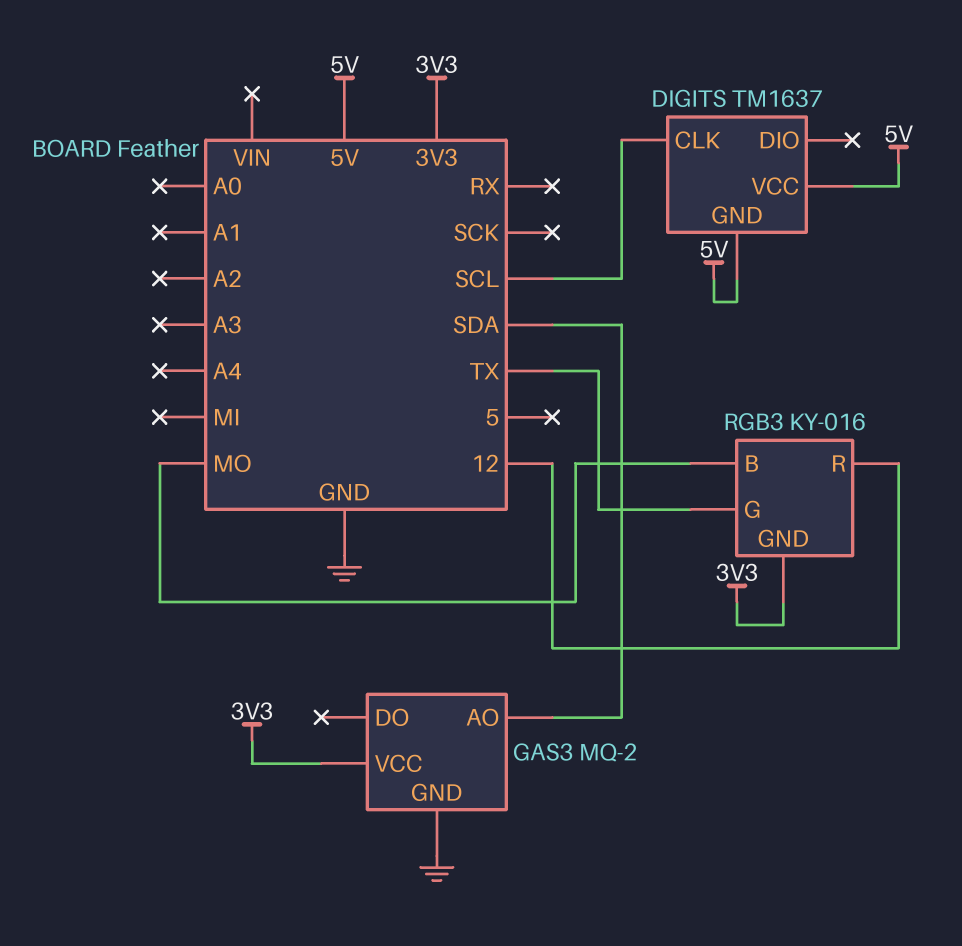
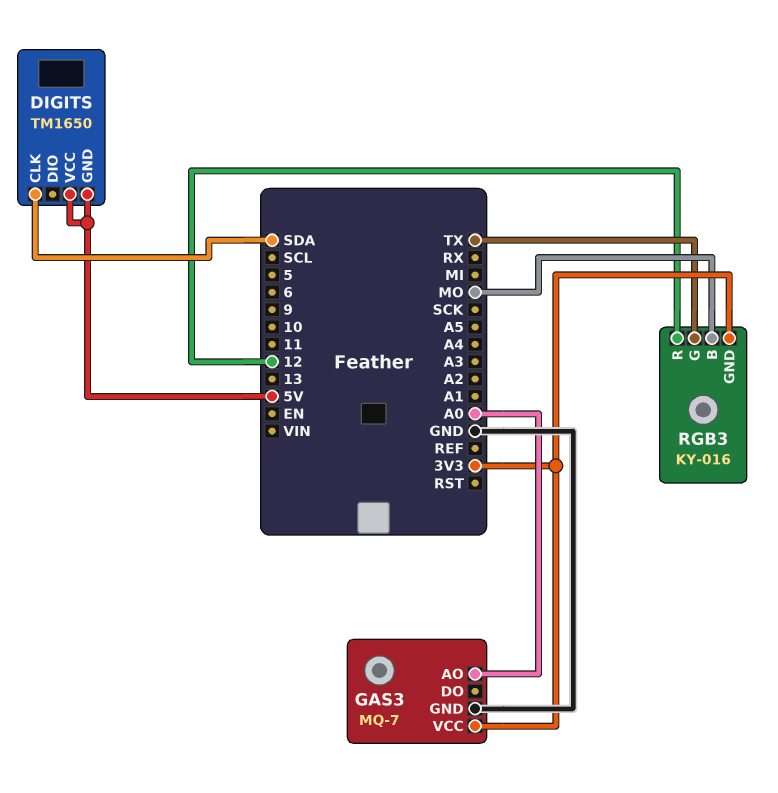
DIGITS: TM1637 -> TM1650
DIGITS pin CLK: SCL -> SDA
GAS3: MQ-2 -> MQ-7
GAS3 pin AO: SDA -> A0

